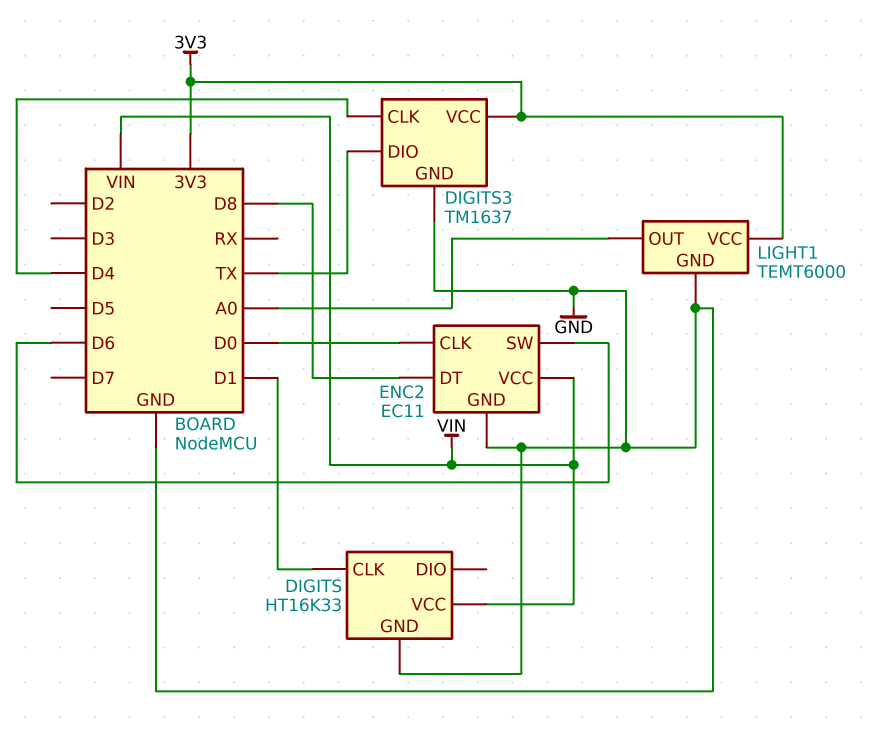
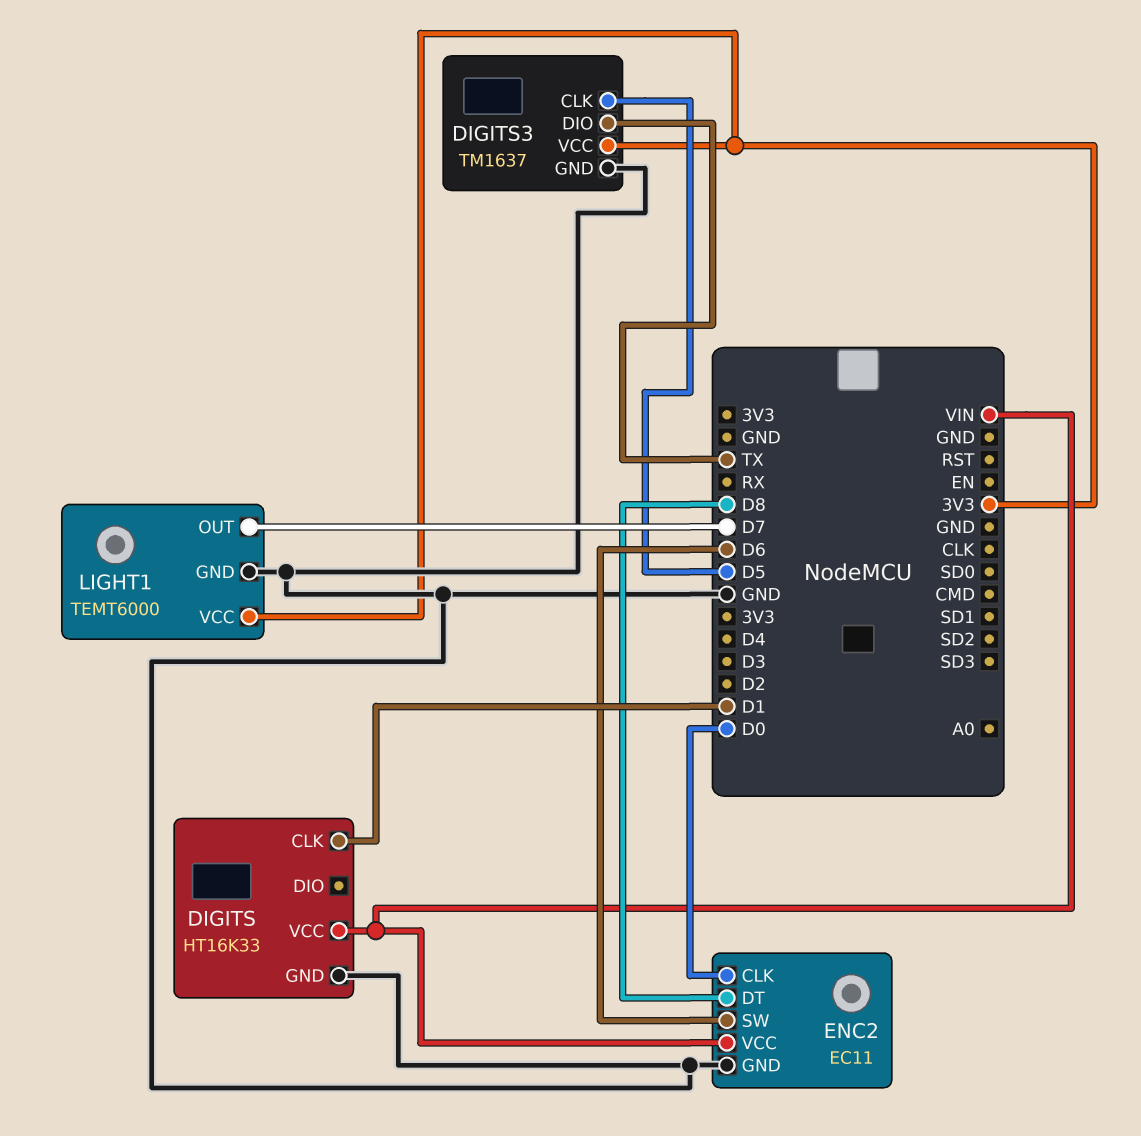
DIGITS3 pin CLK: D4 -> D5
LIGHT1 pin OUT: A0 -> D7

